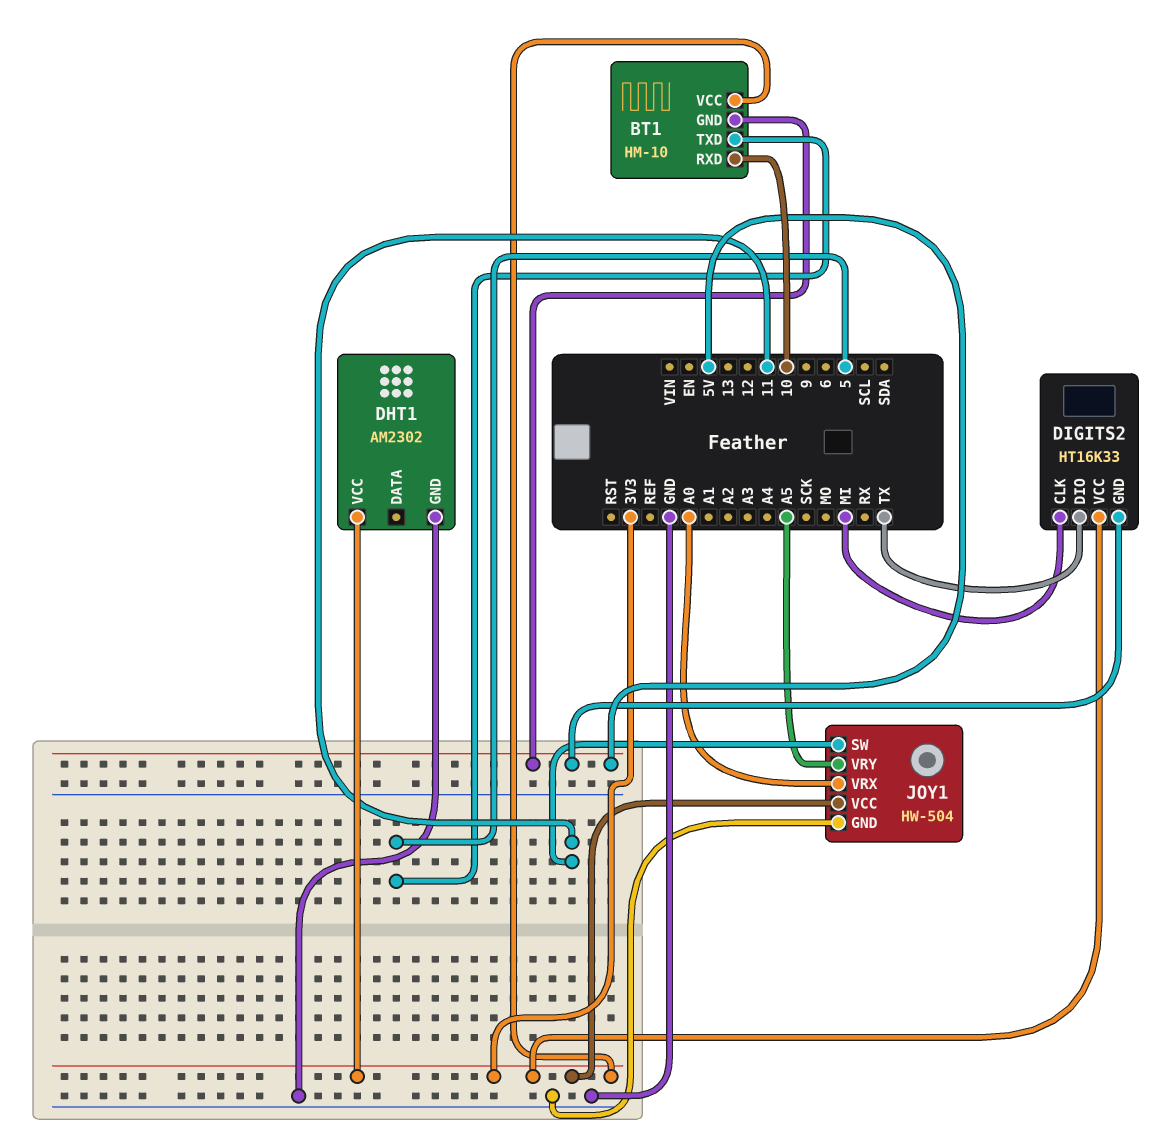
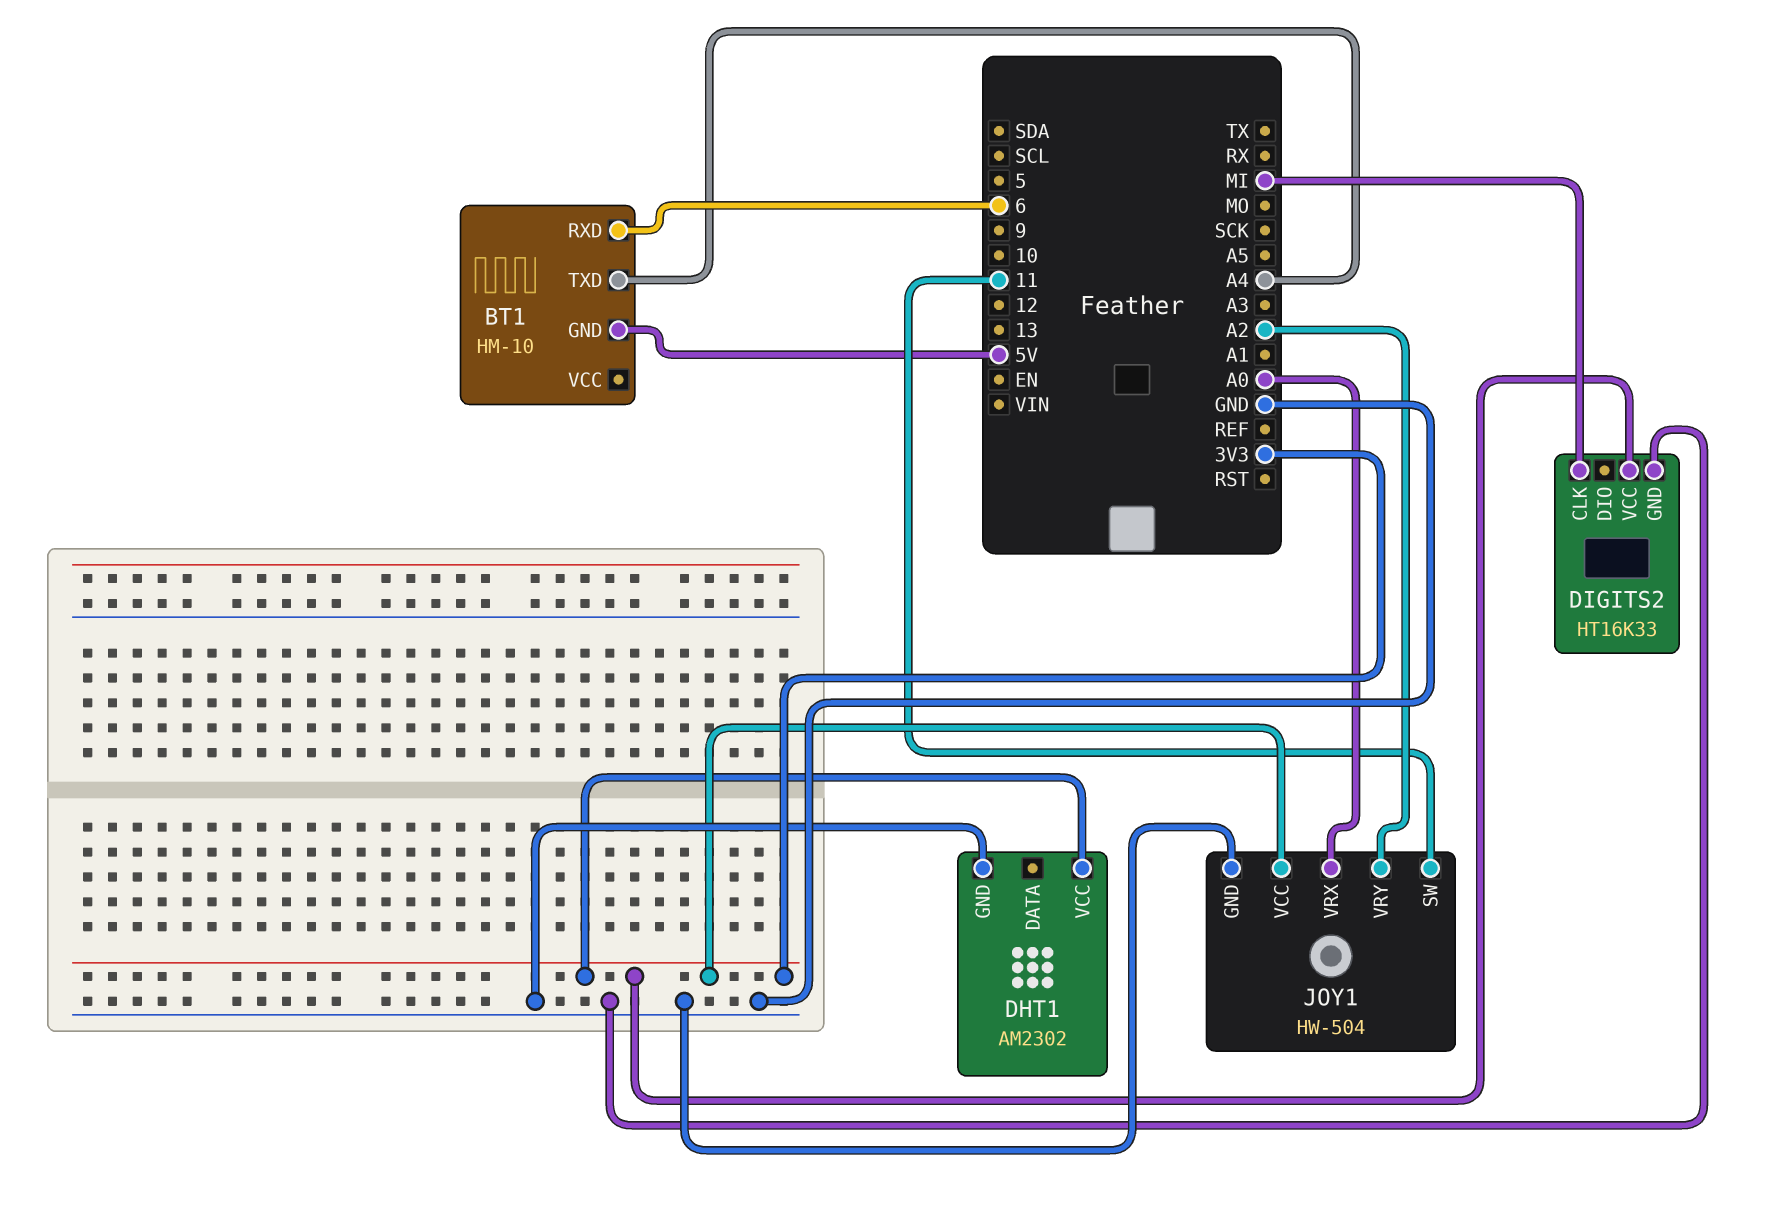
BT1 pin RXD: 10 -> 6
BT1 pin TXD: 5 -> A4
BT1 pin VCC: 3V3 -> none
DIGITS2 pin DIO: TX -> none
DIGITS2 pin GND: 5V -> GND
JOY1 pin VRY: A5 -> A2

